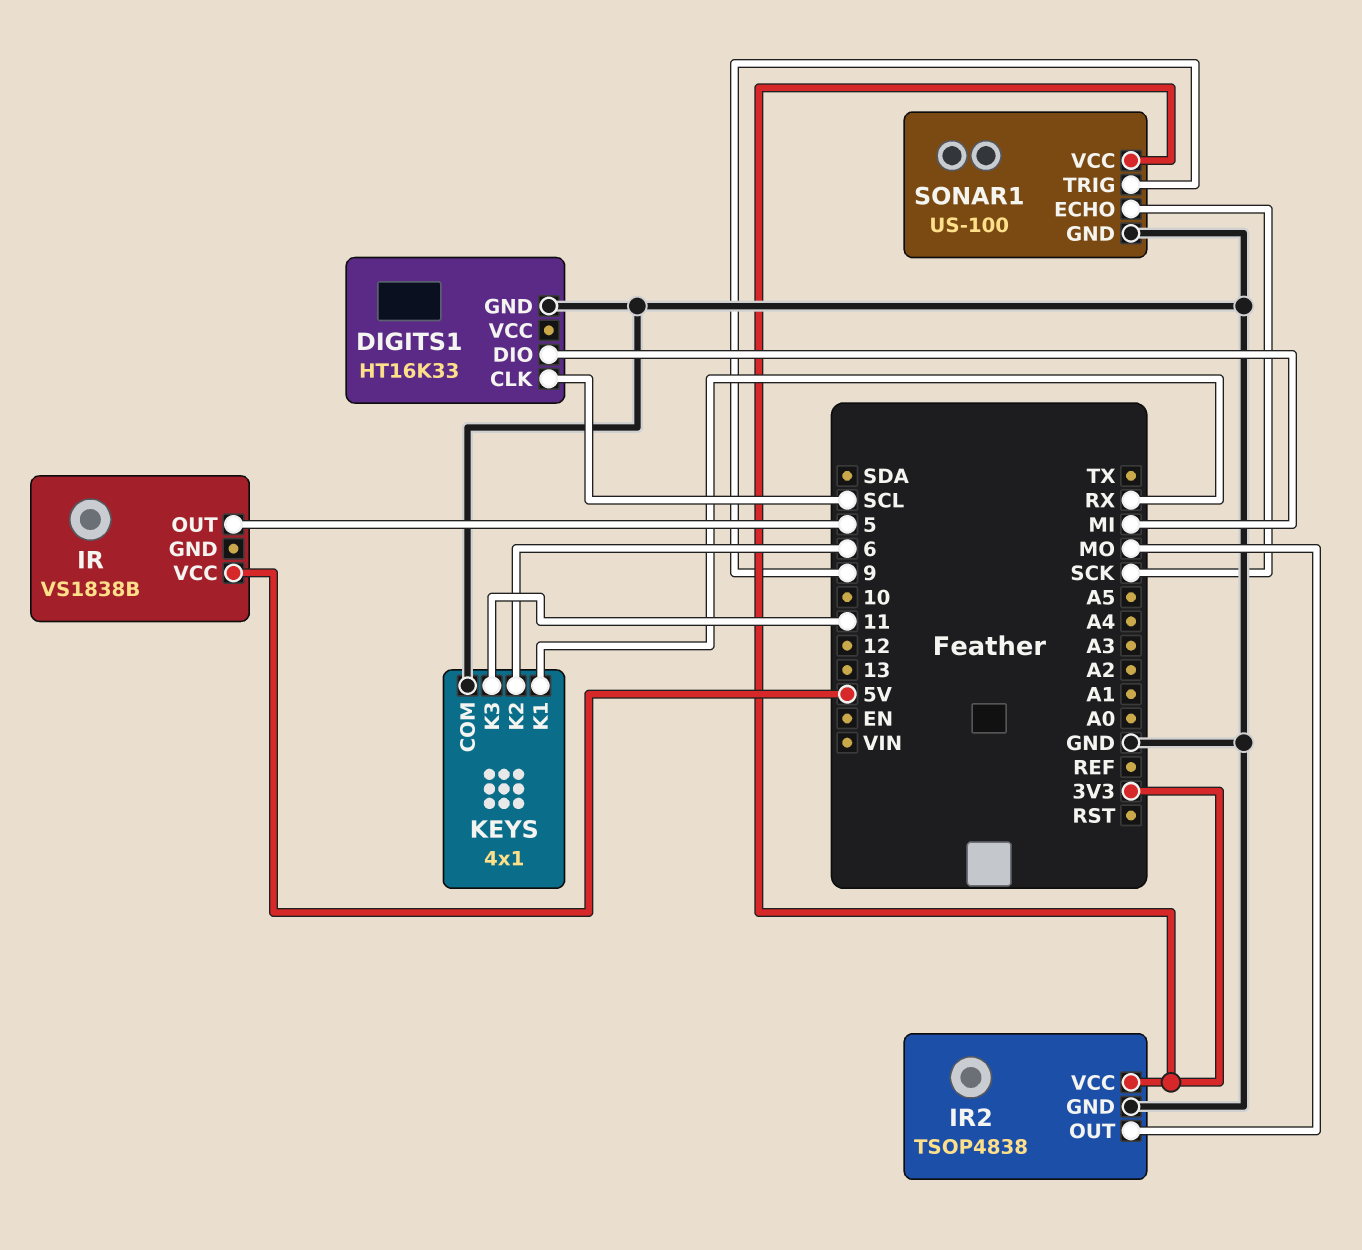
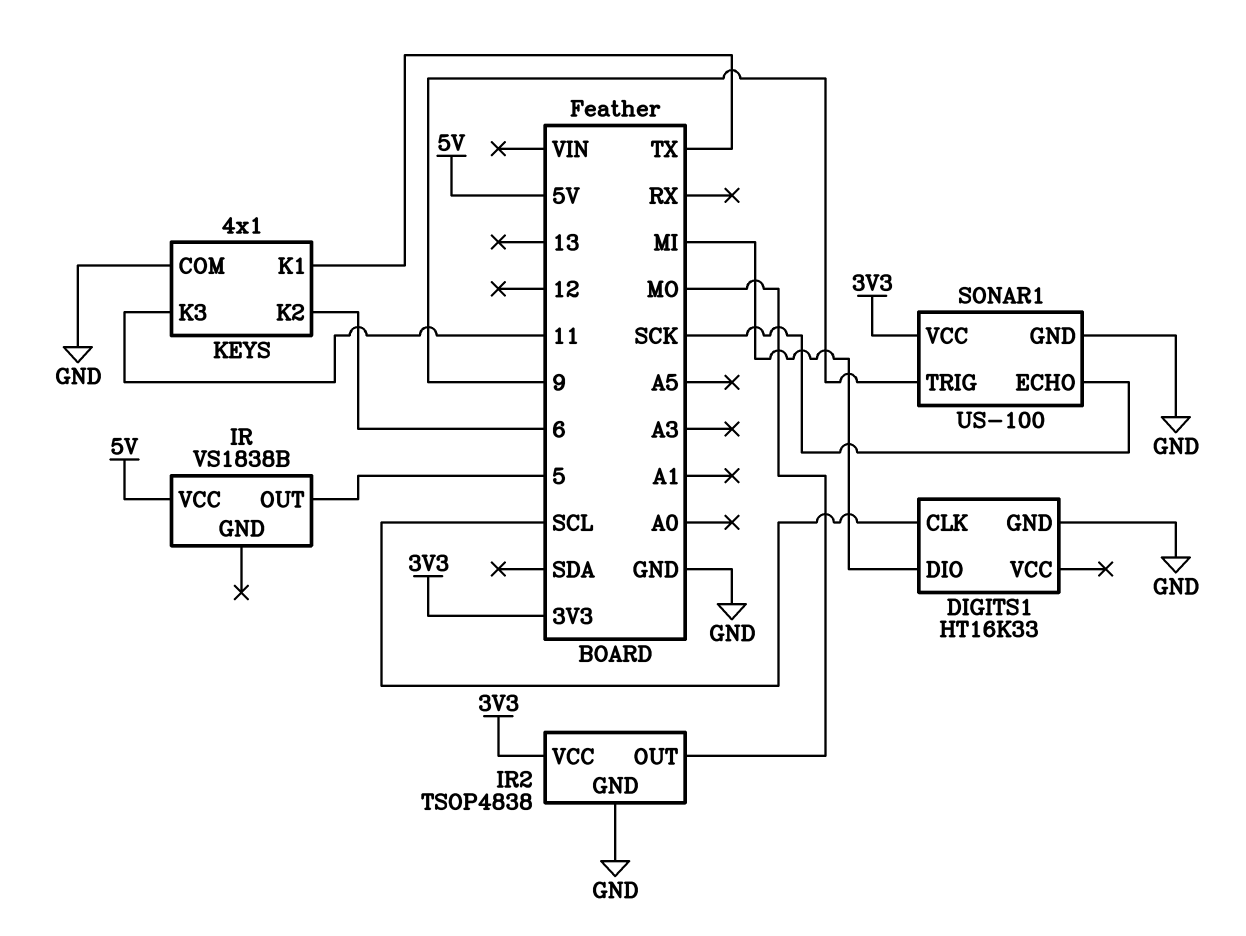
KEYS pin K1: RX -> TX

